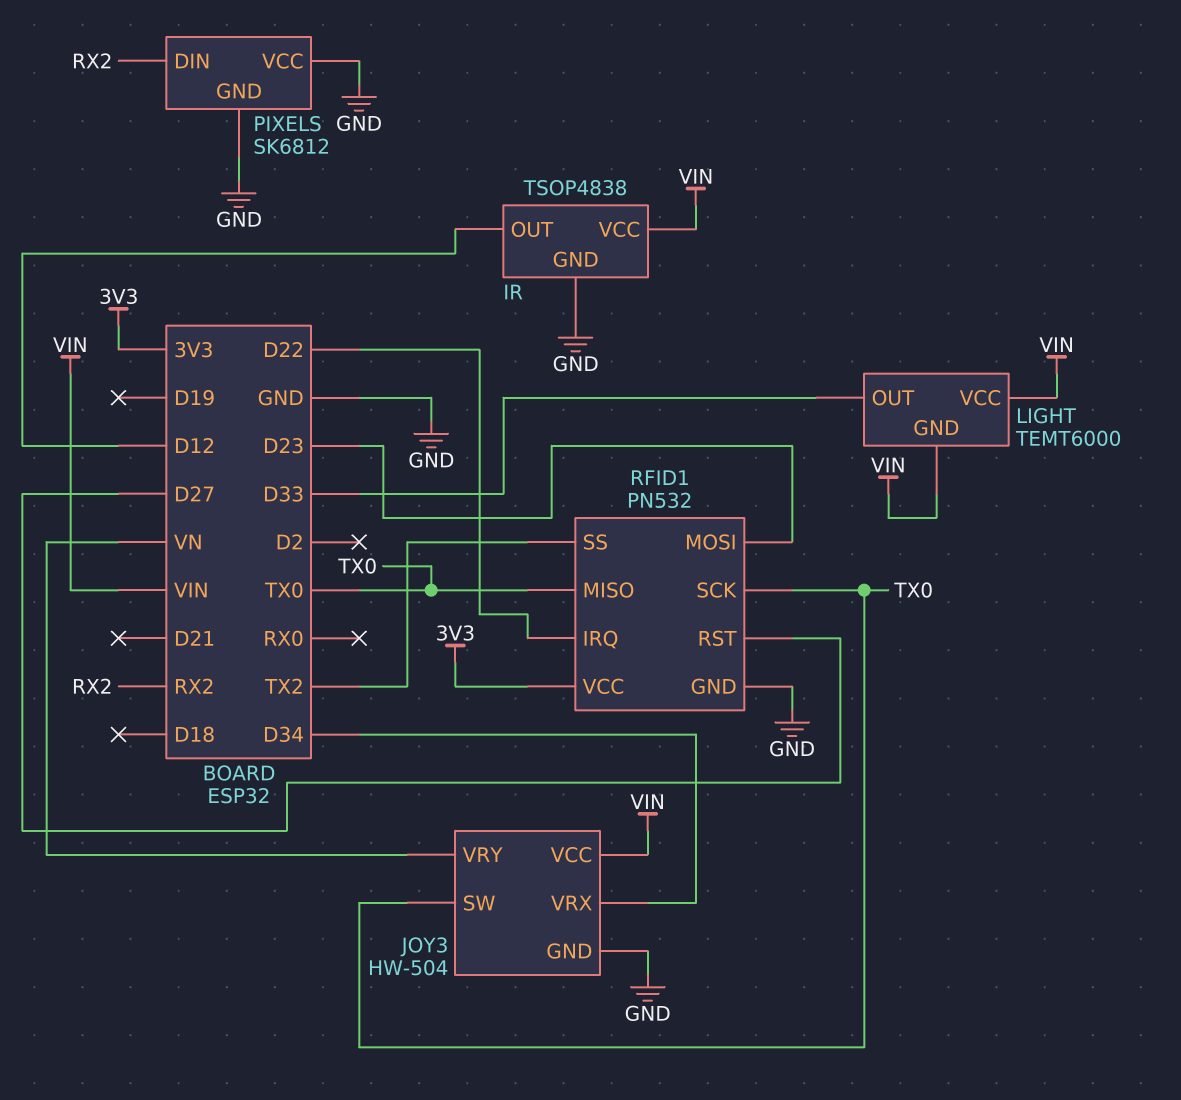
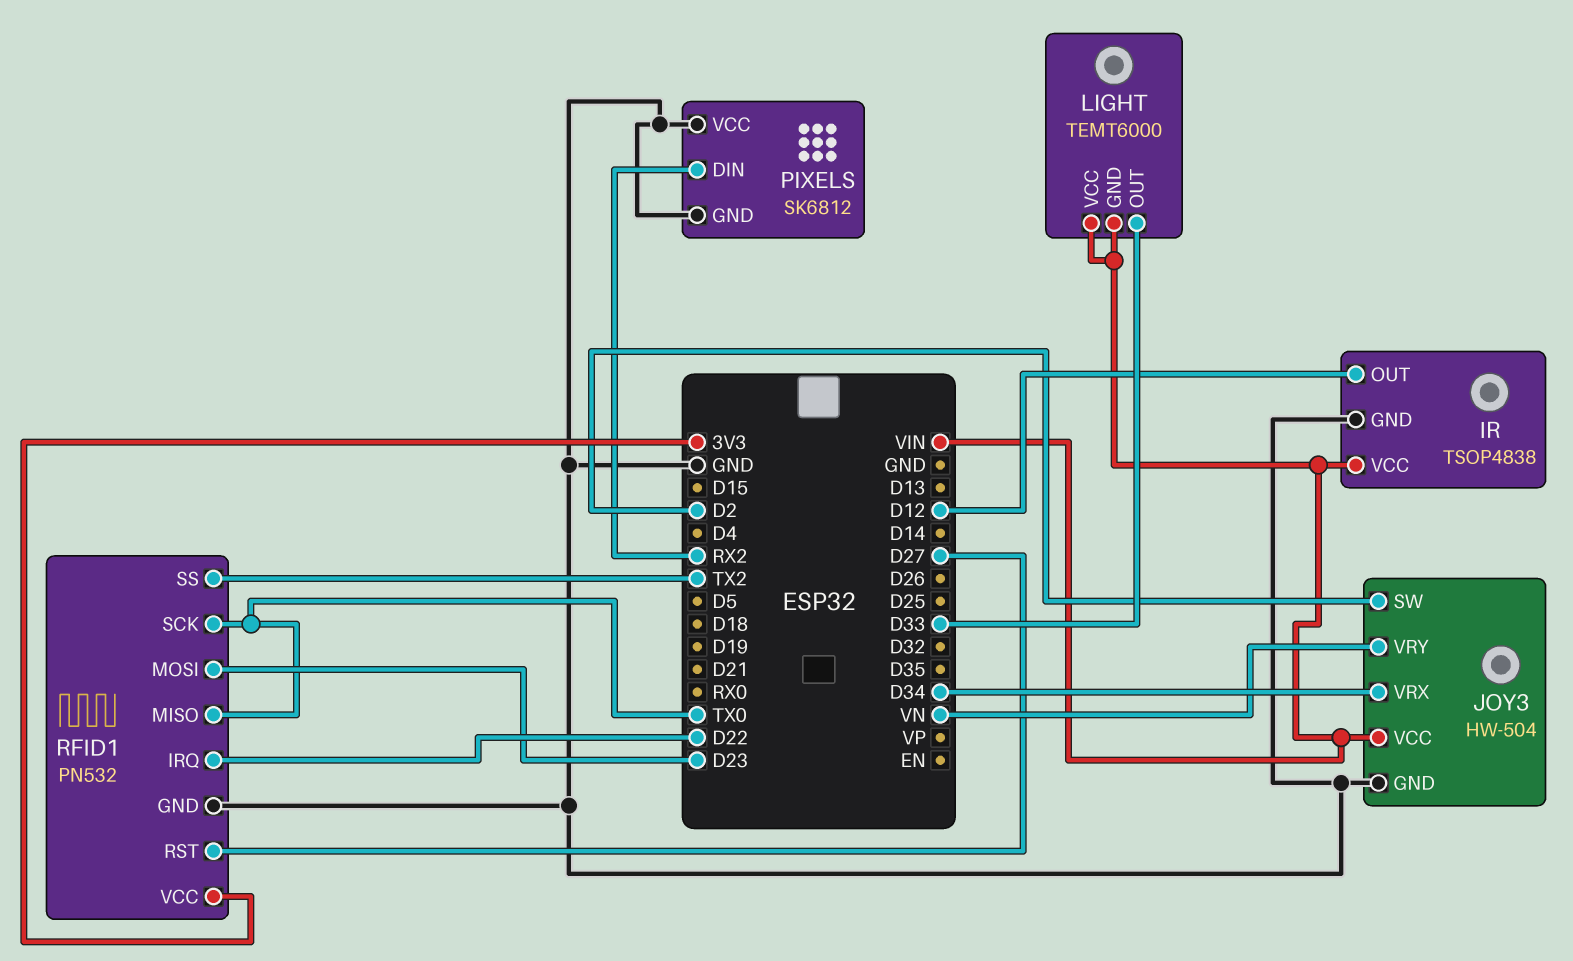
JOY3 pin SW: TX0 -> D2

